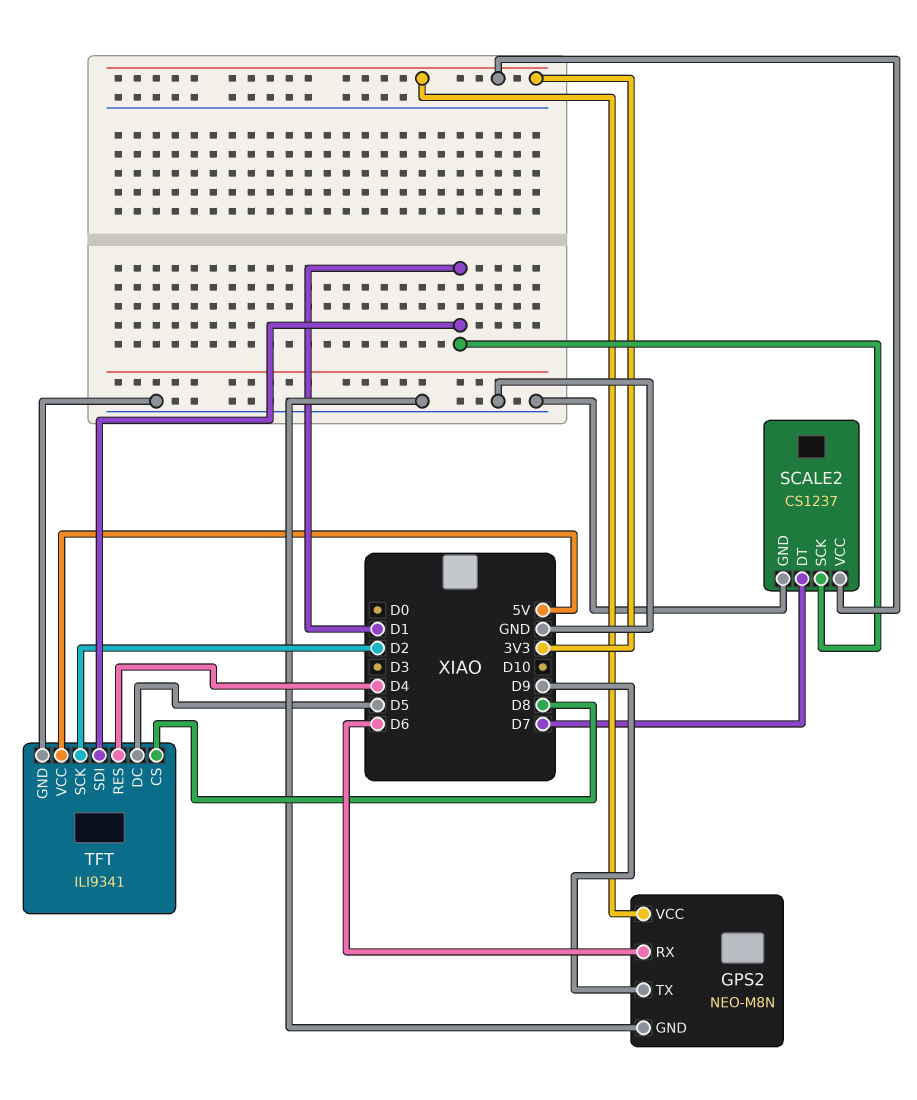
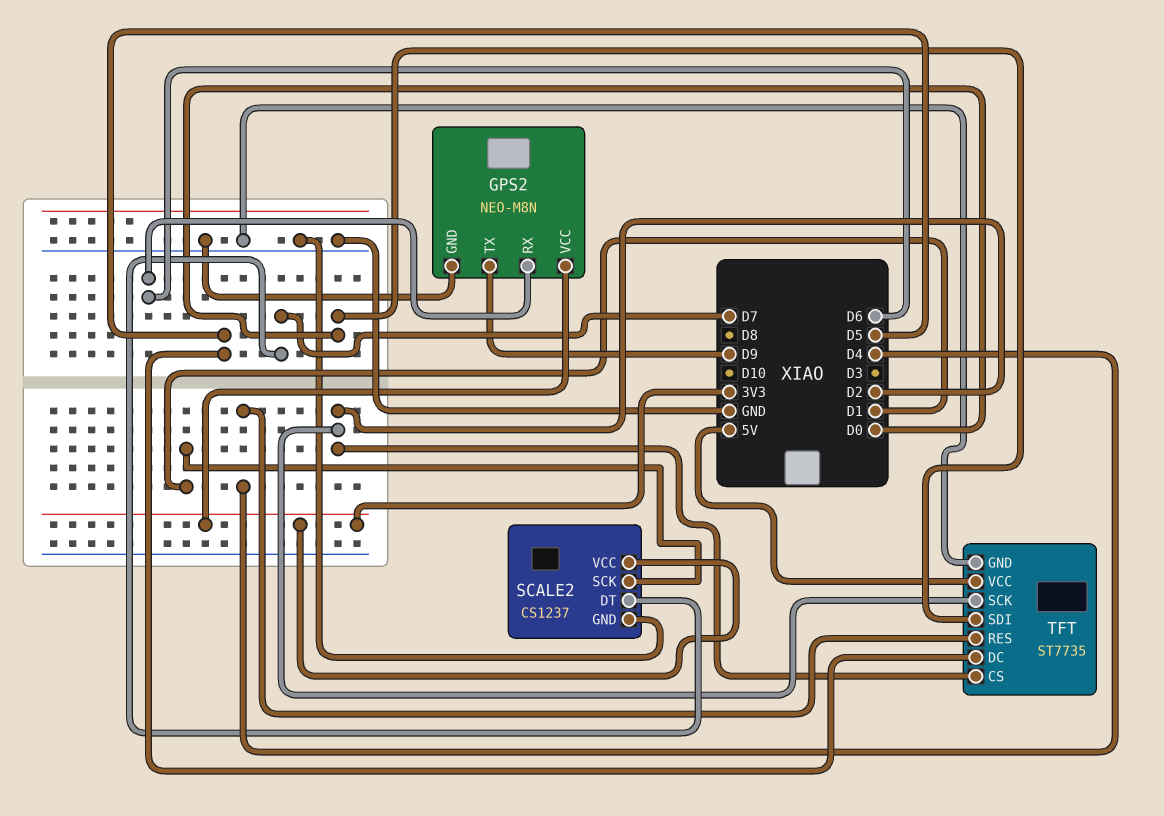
TFT: ILI9341 -> ST7735
TFT pin CS: D8 -> D2
TFT pin SDI: D1 -> D0

